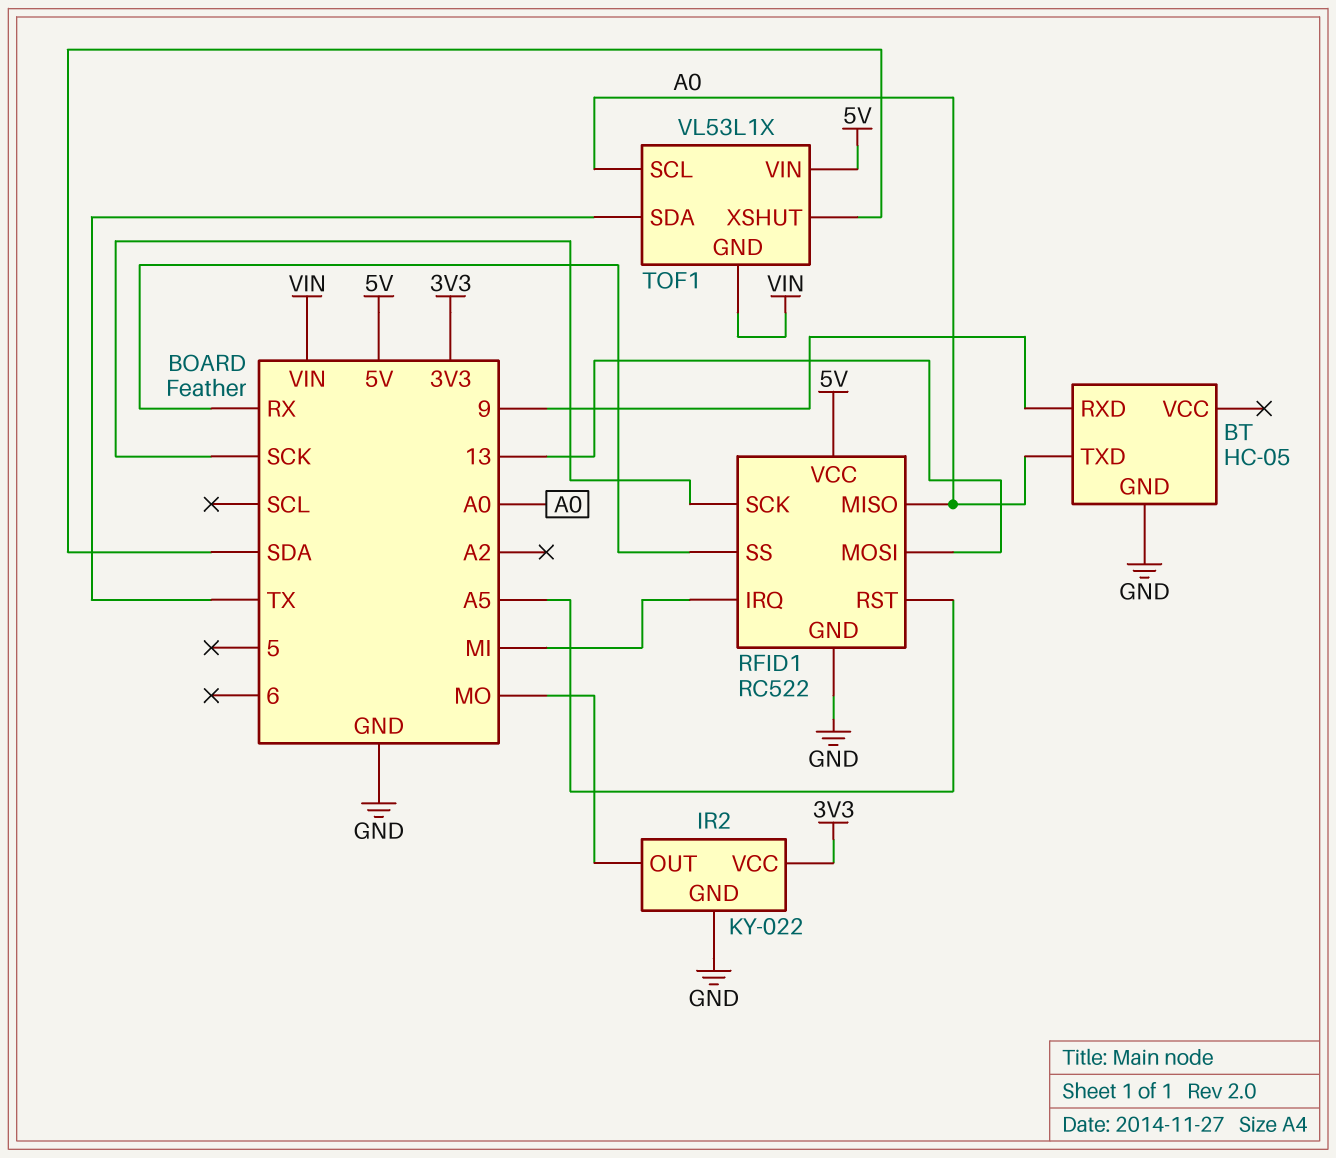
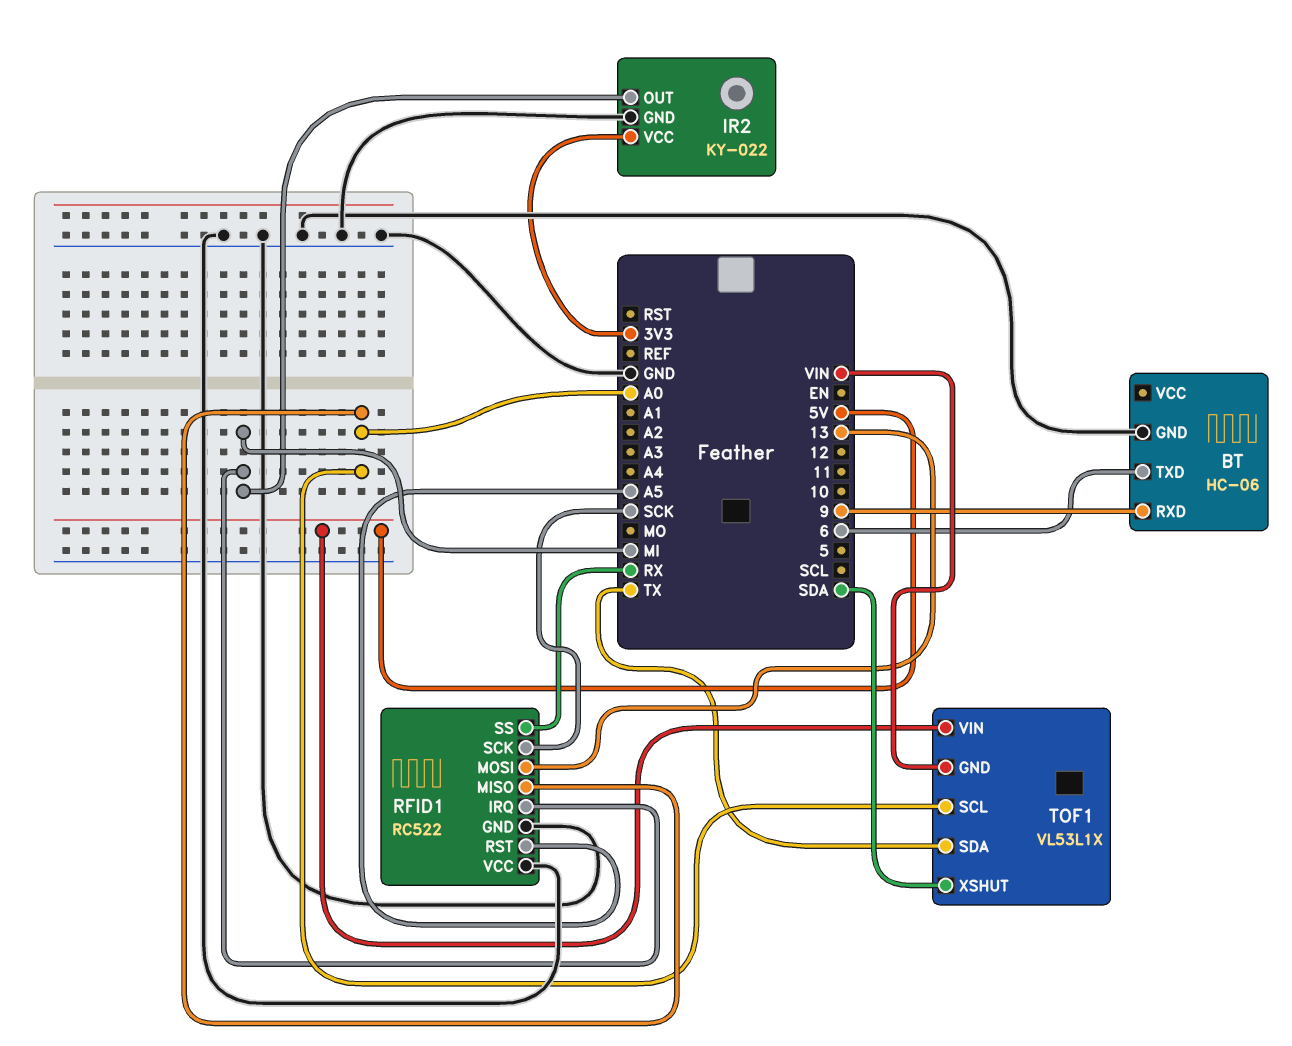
BT: HC-05 -> HC-06
BT pin TXD: A0 -> 6
IR2 pin OUT: MO -> MI
RFID1 pin VCC: 5V -> GND

